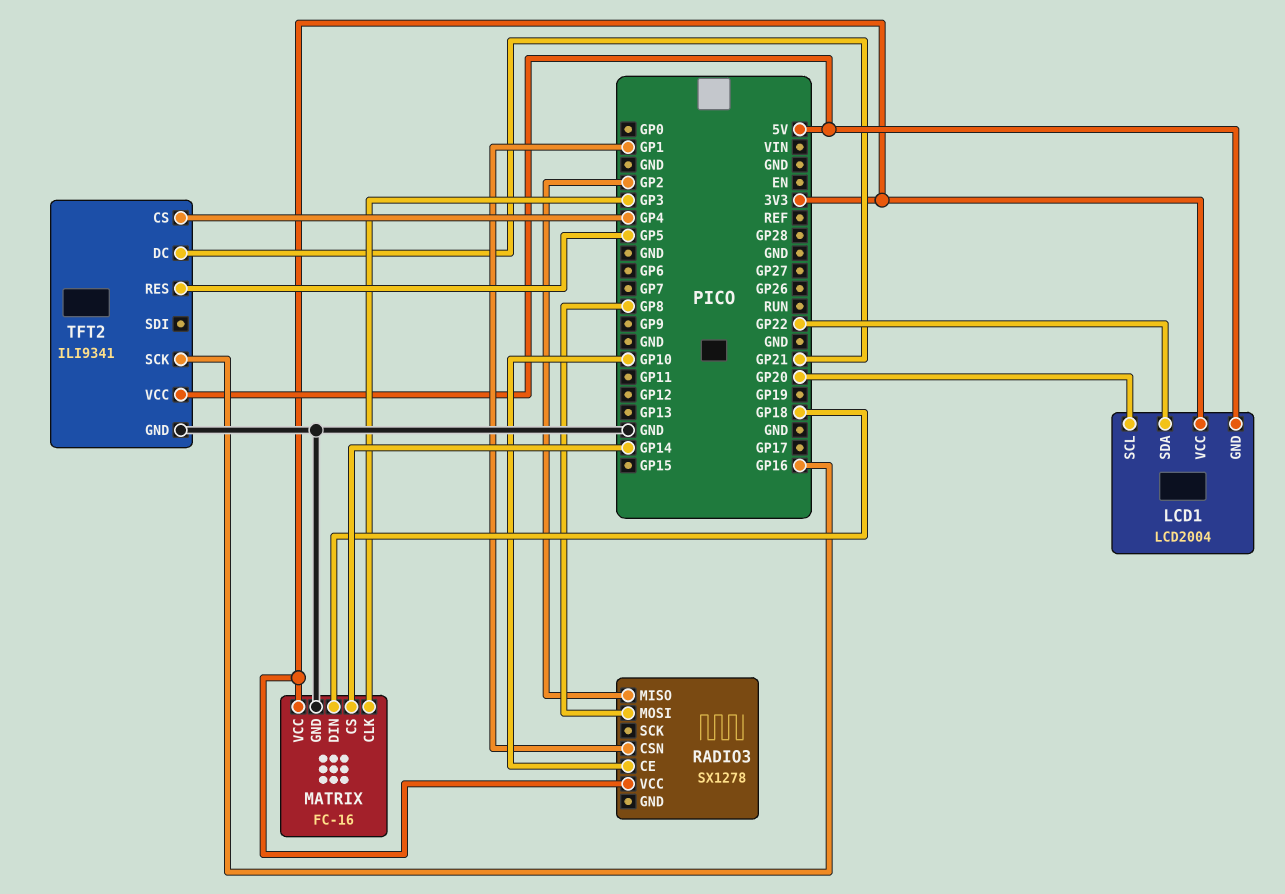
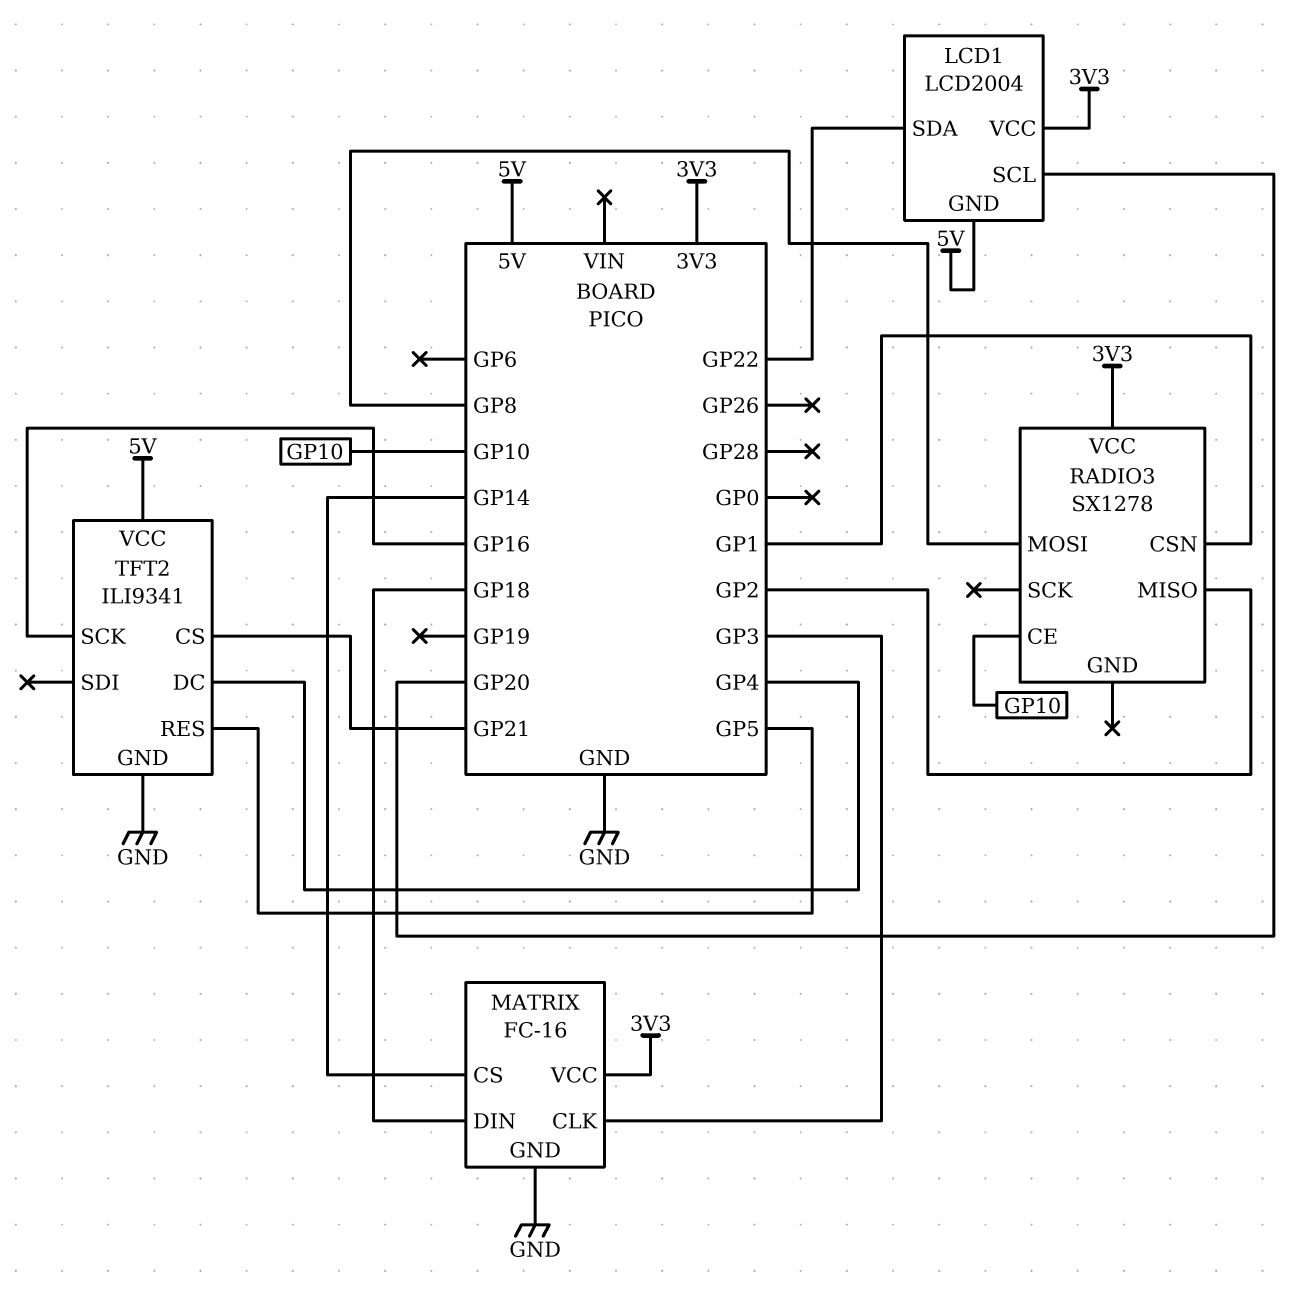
TFT2 pin CS: GP4 -> GP21
TFT2 pin DC: GP21 -> GP4

